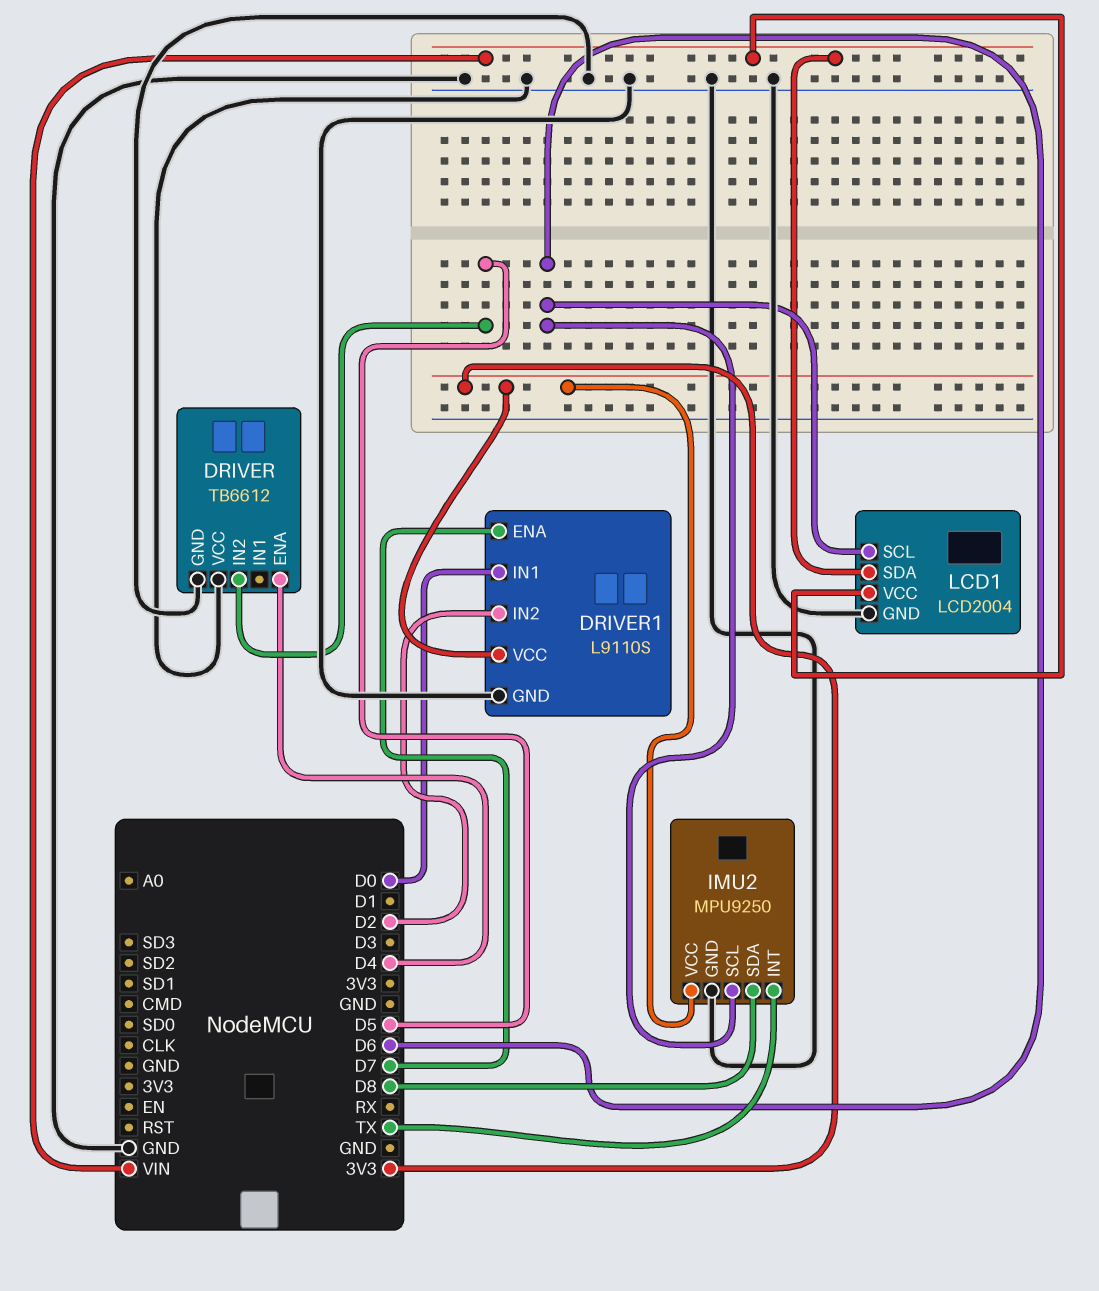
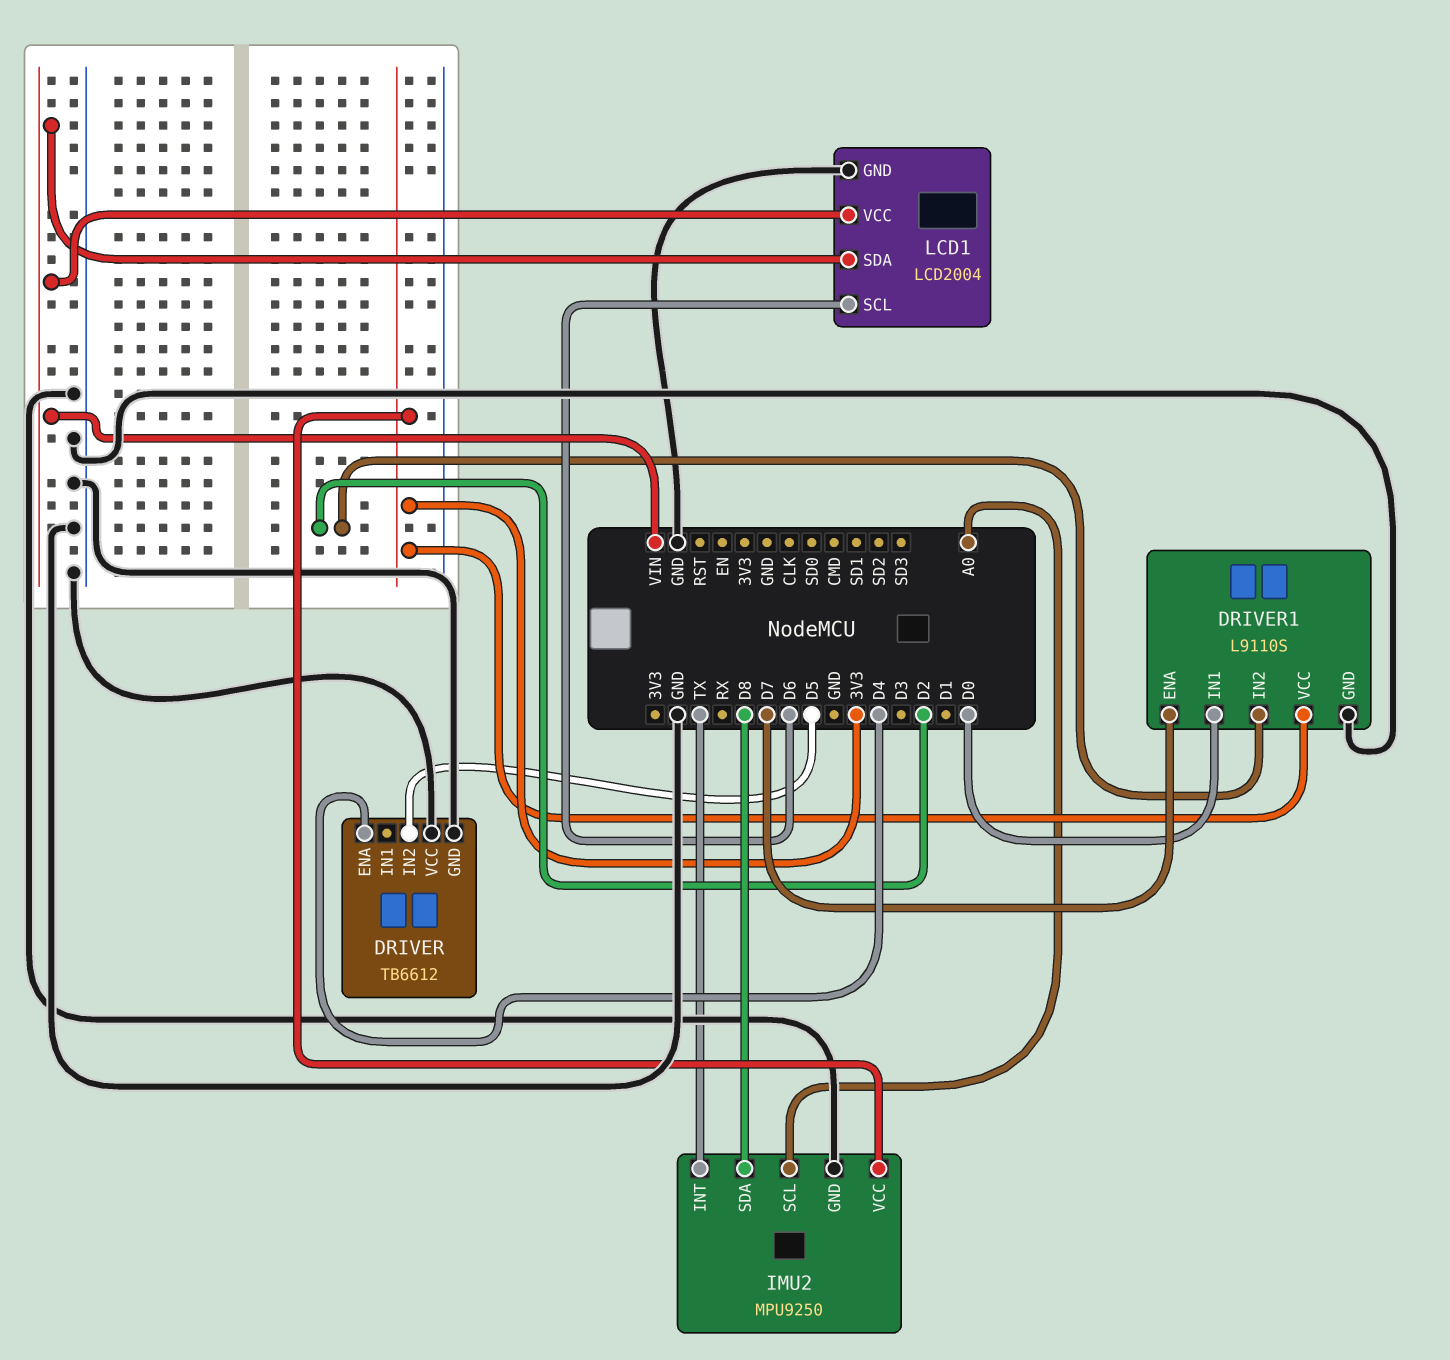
IMU2 pin SCL: D6 -> A0

